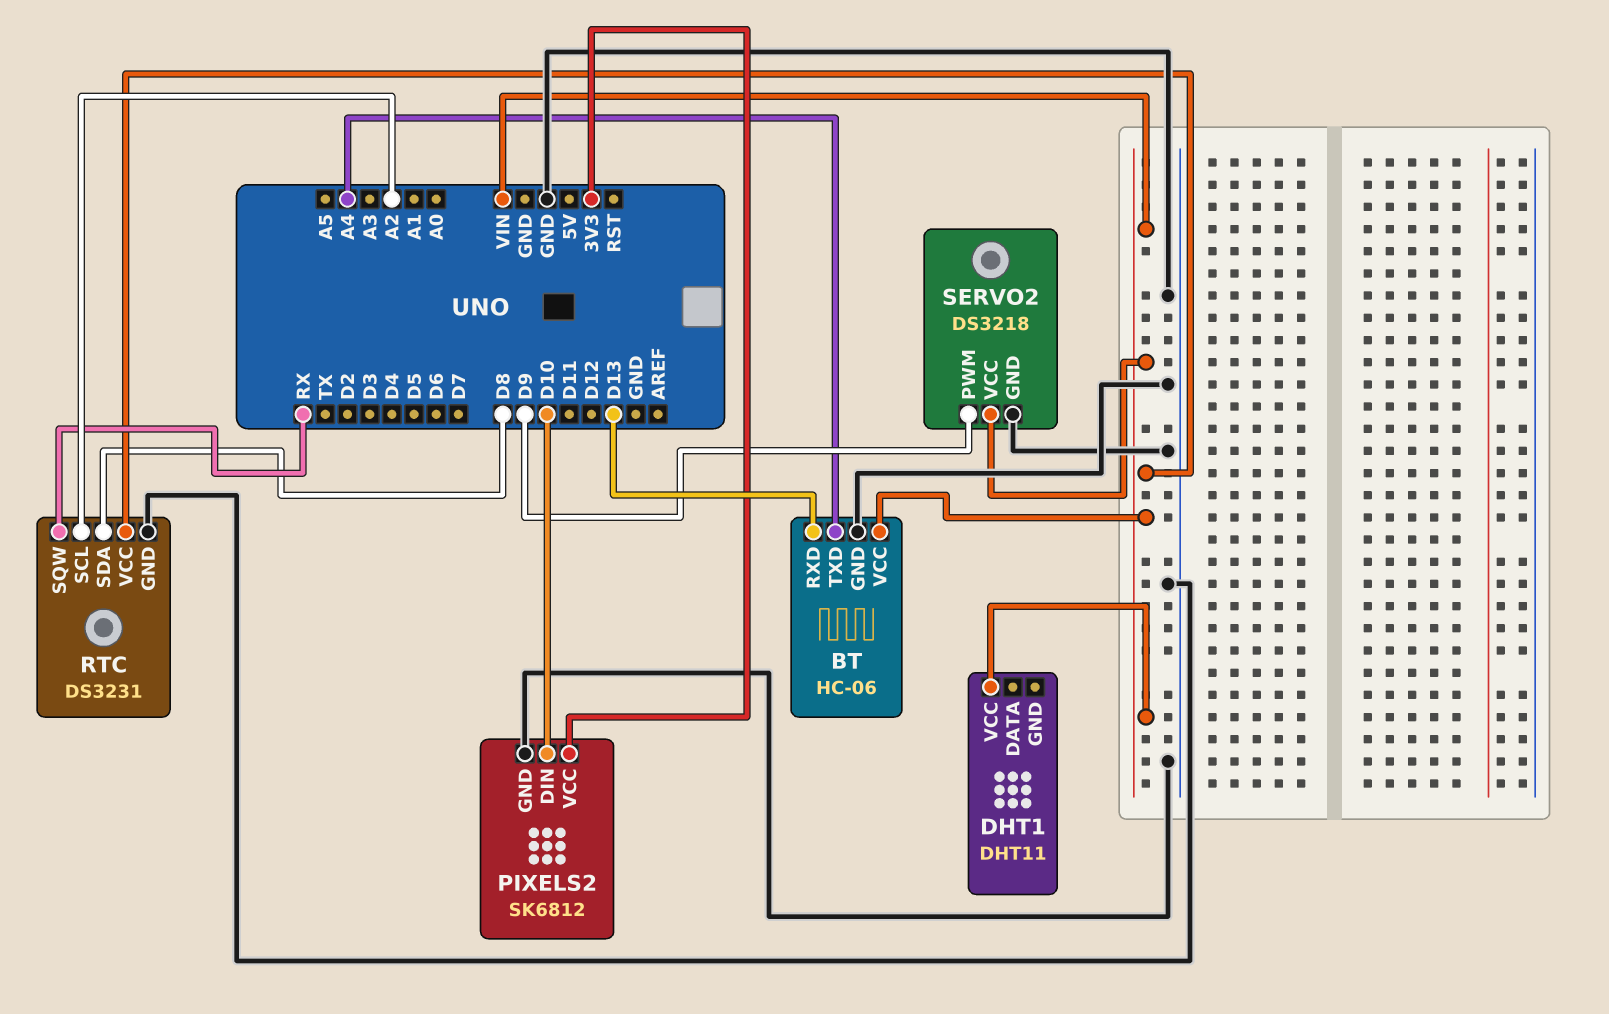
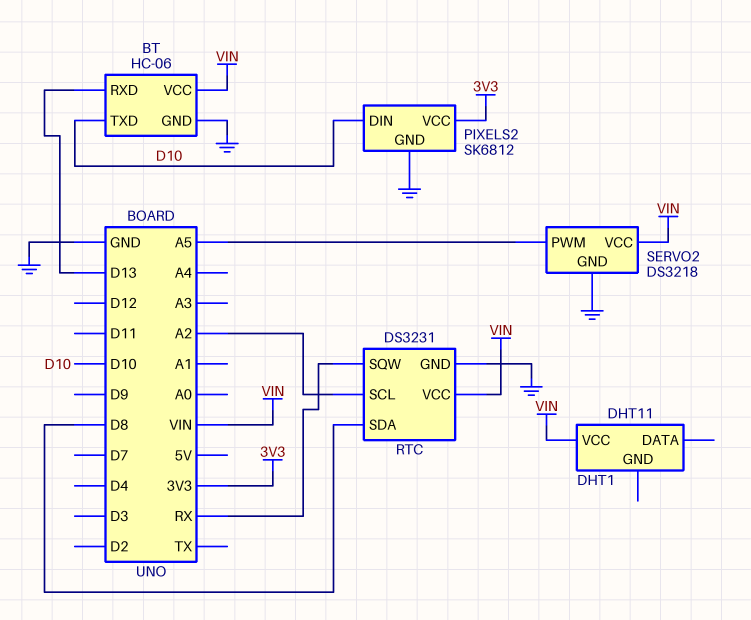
BT pin TXD: A4 -> D10
SERVO2 pin PWM: D9 -> A5

